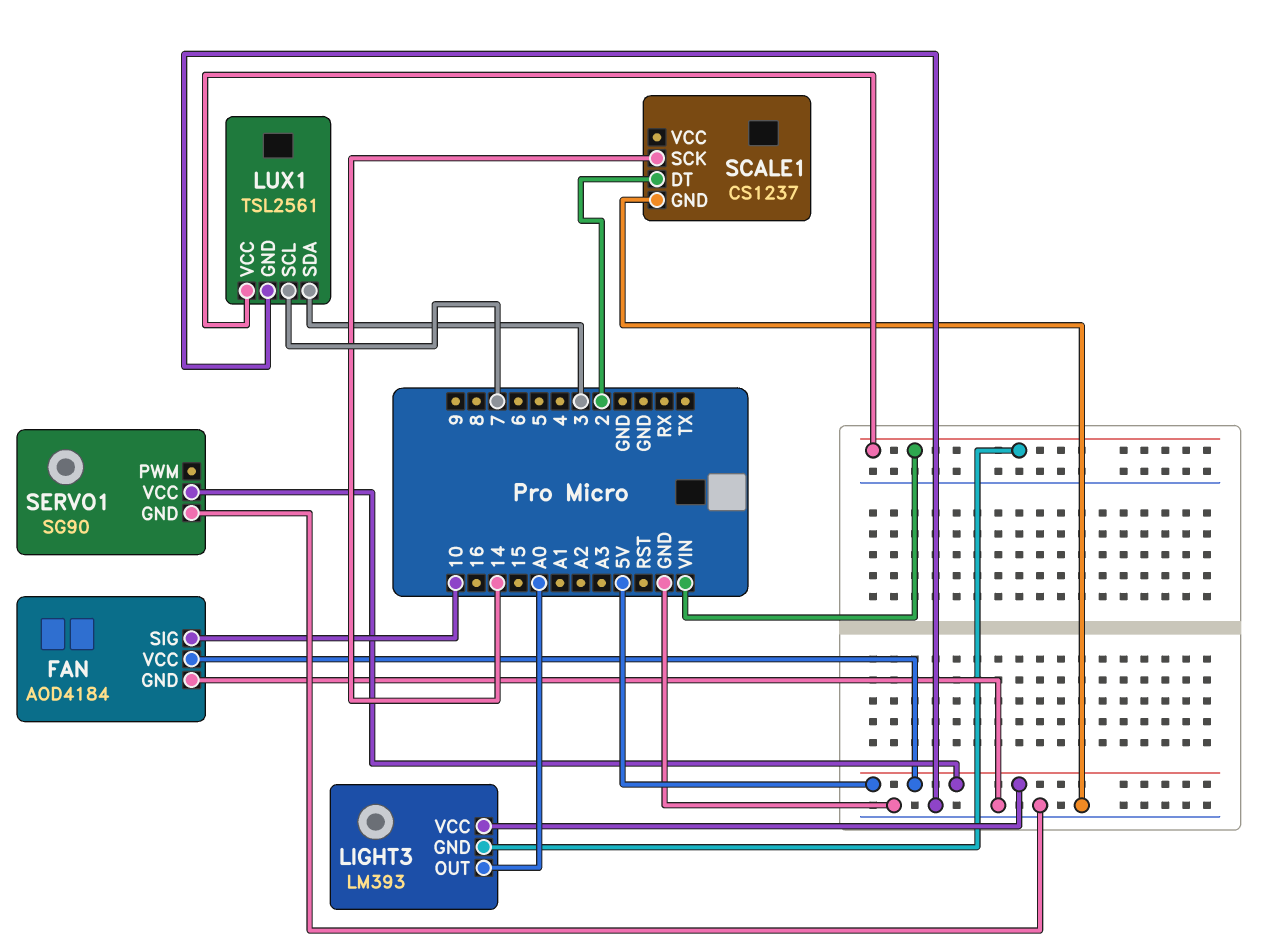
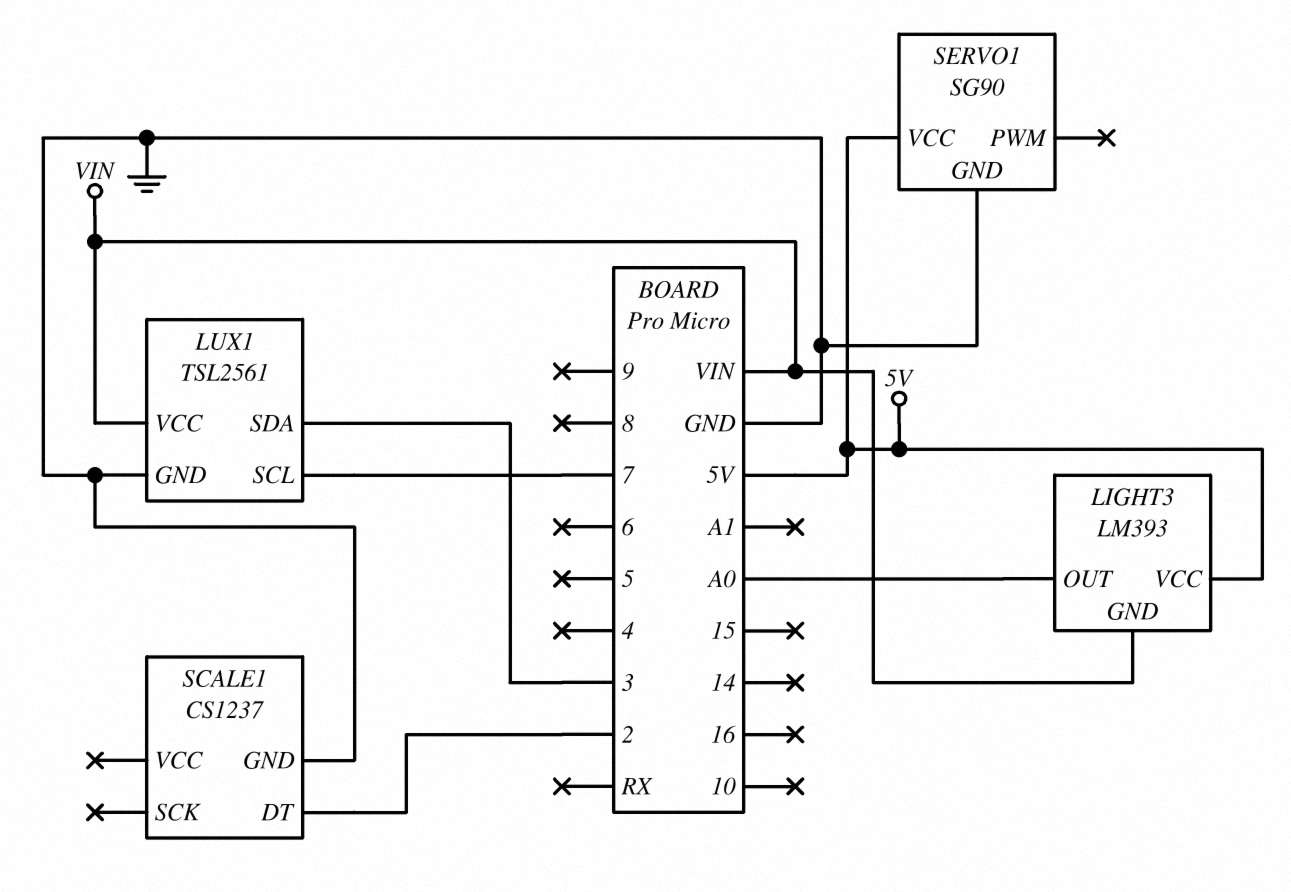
FAN: AOD4184 -> none
FAN pin GND: GND -> none
FAN pin SIG: 10 -> none
FAN pin VCC: 5V -> none
SCALE1 pin SCK: 14 -> none

